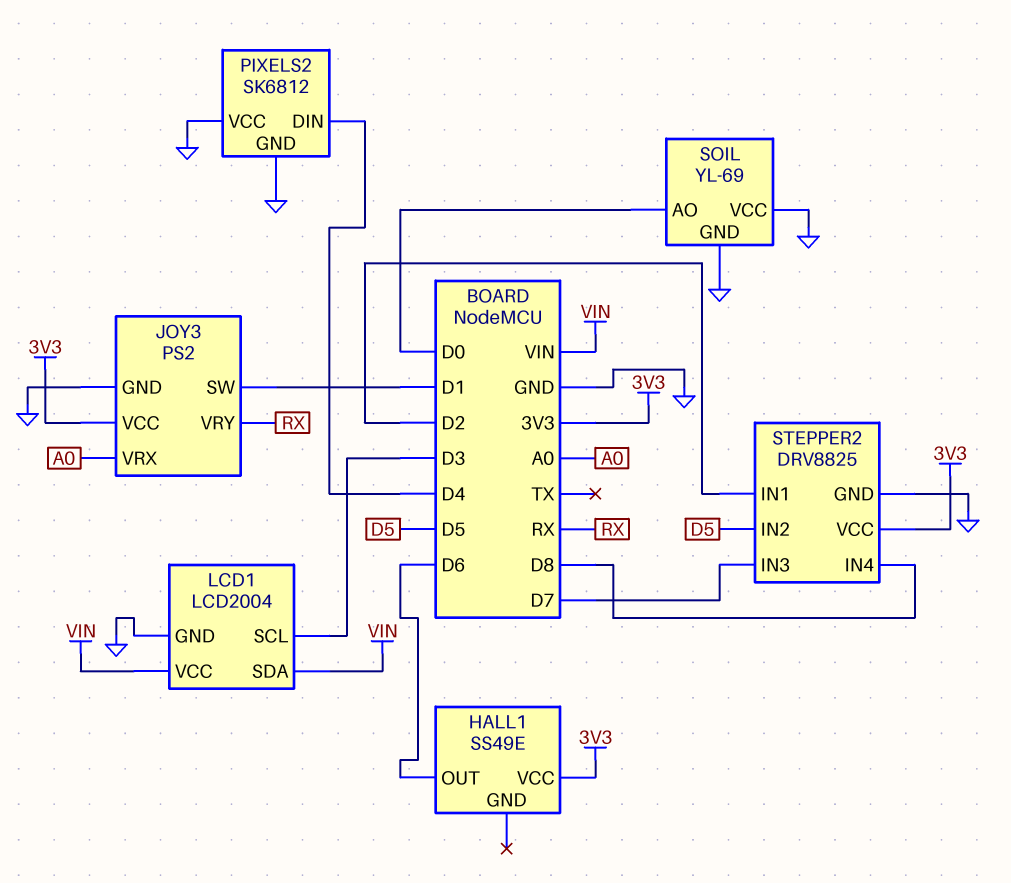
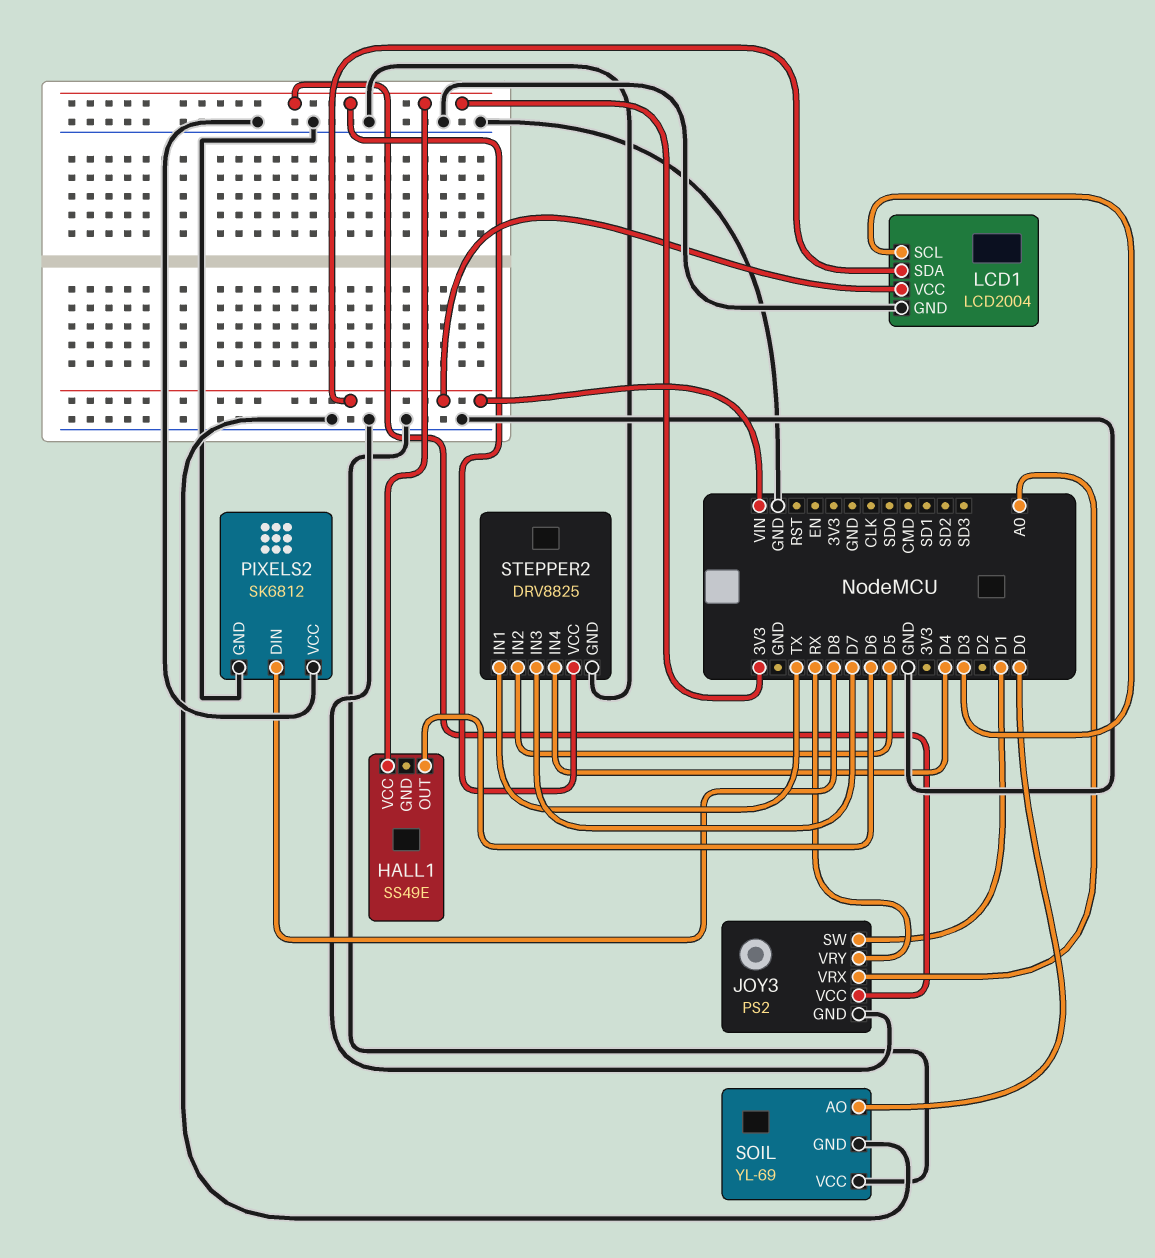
PIXELS2 pin DIN: D4 -> D8
STEPPER2 pin IN1: D2 -> TX
STEPPER2 pin IN4: D8 -> D4

